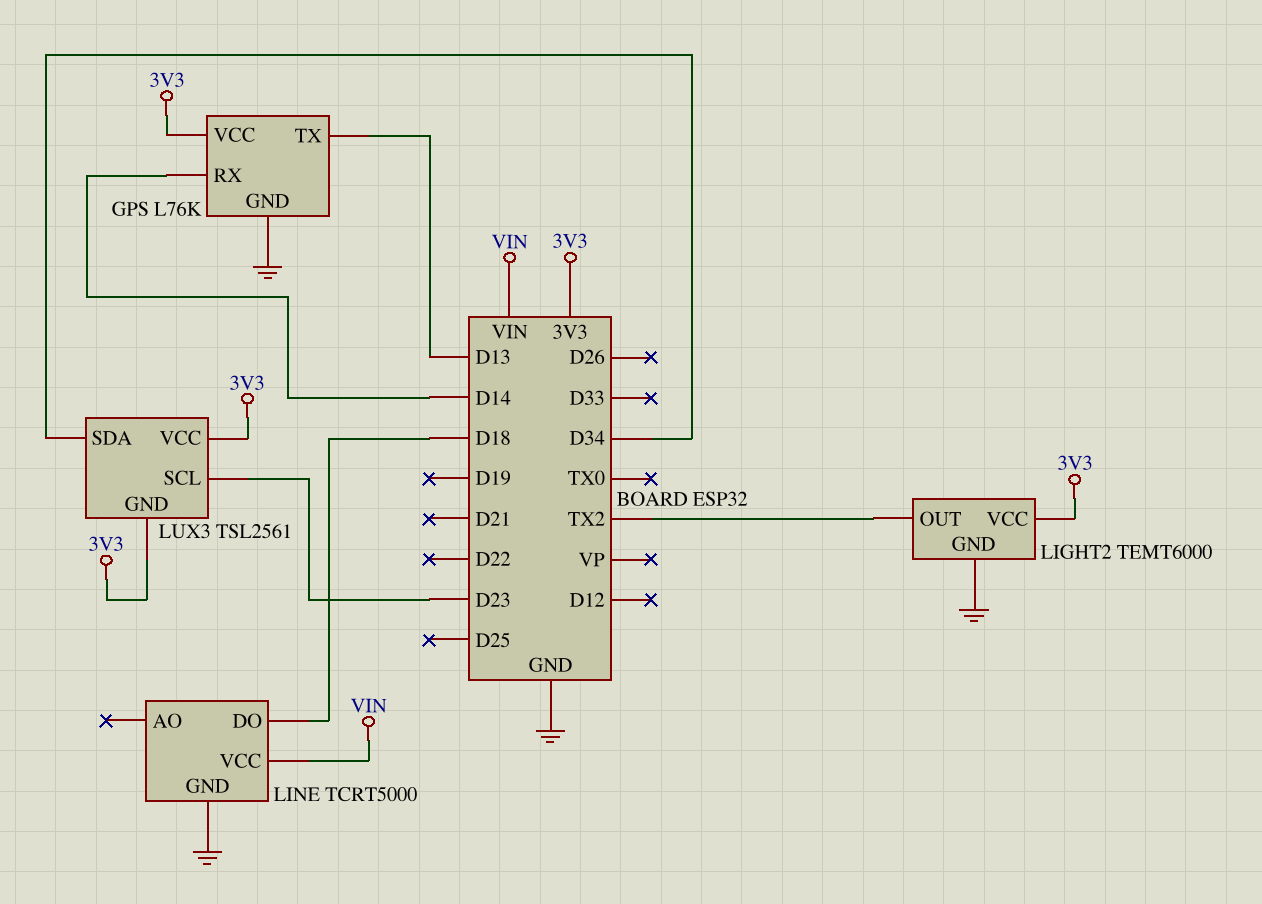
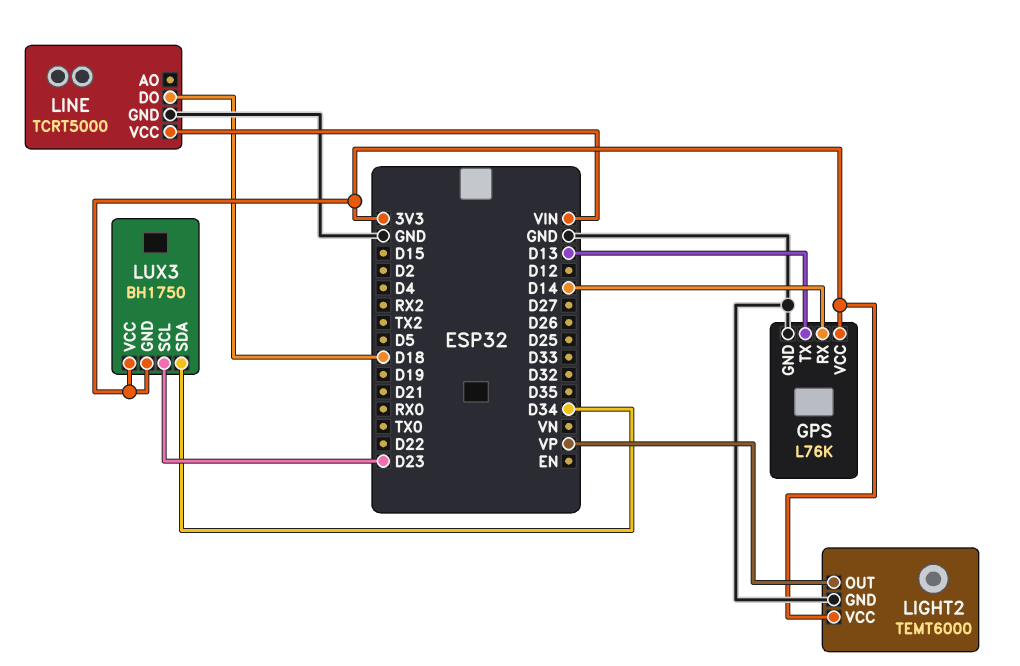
LIGHT2 pin OUT: TX2 -> VP
LUX3: TSL2561 -> BH1750

